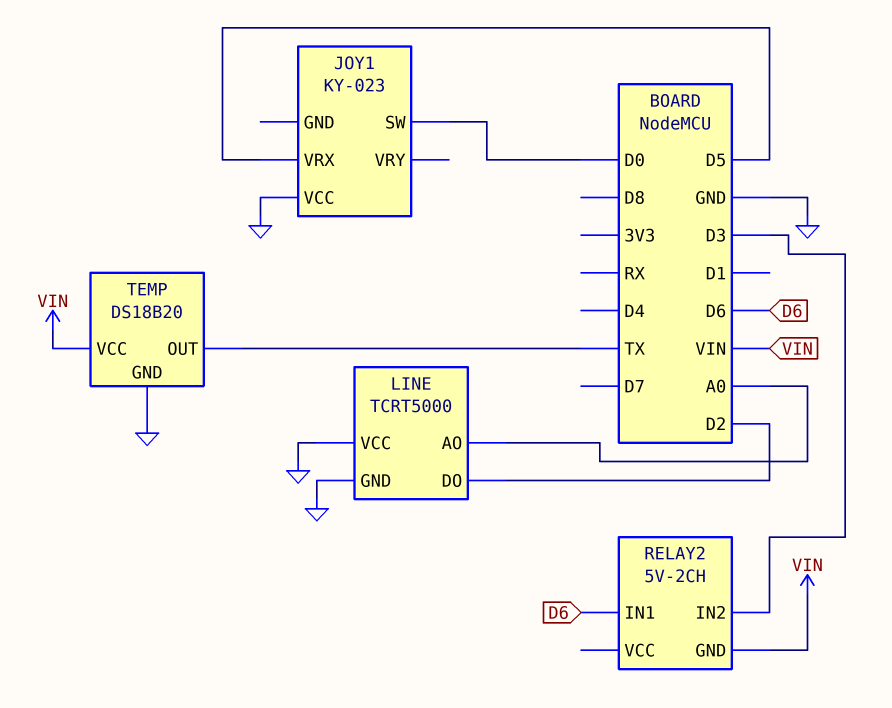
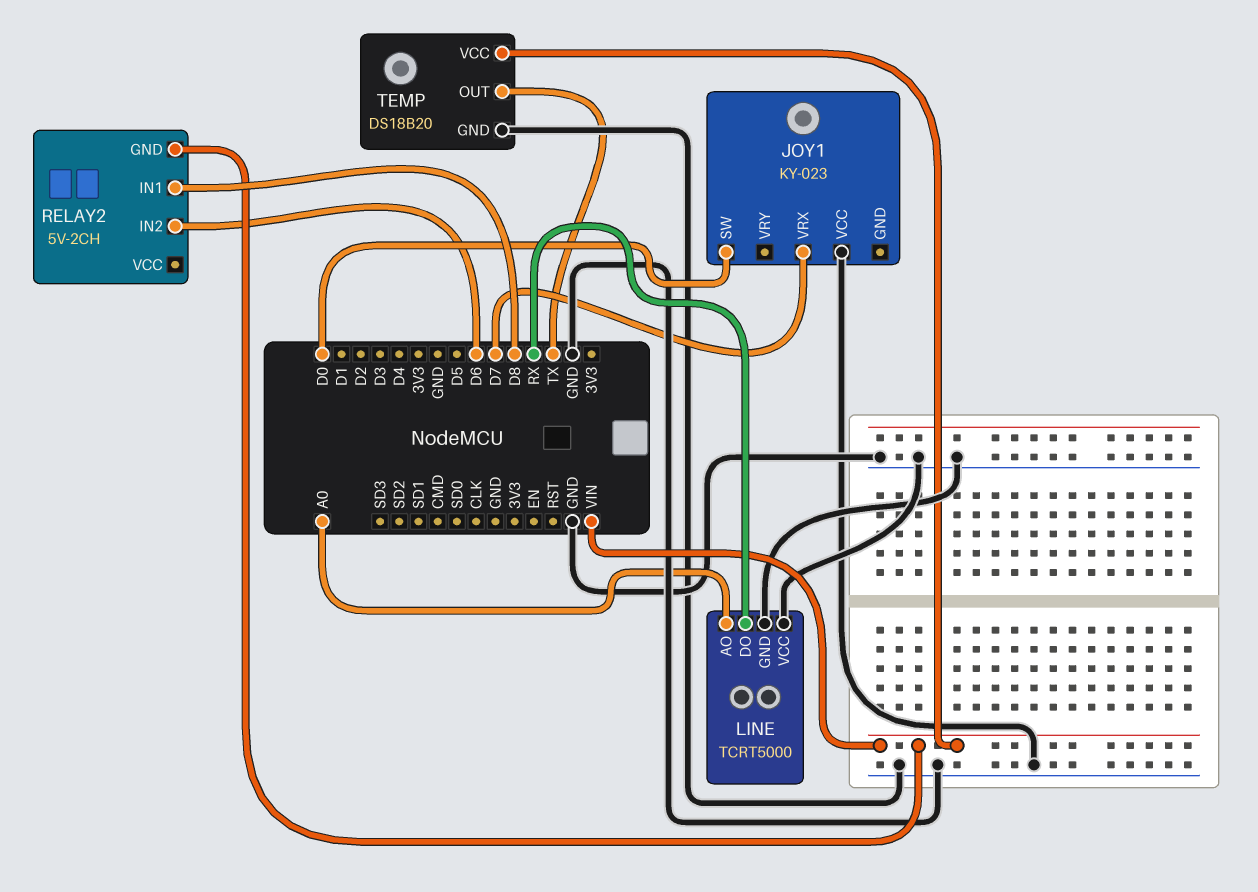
JOY1 pin VRX: D5 -> D7
LINE pin DO: D2 -> RX
RELAY2 pin IN1: D6 -> D8
RELAY2 pin IN2: D3 -> D6

